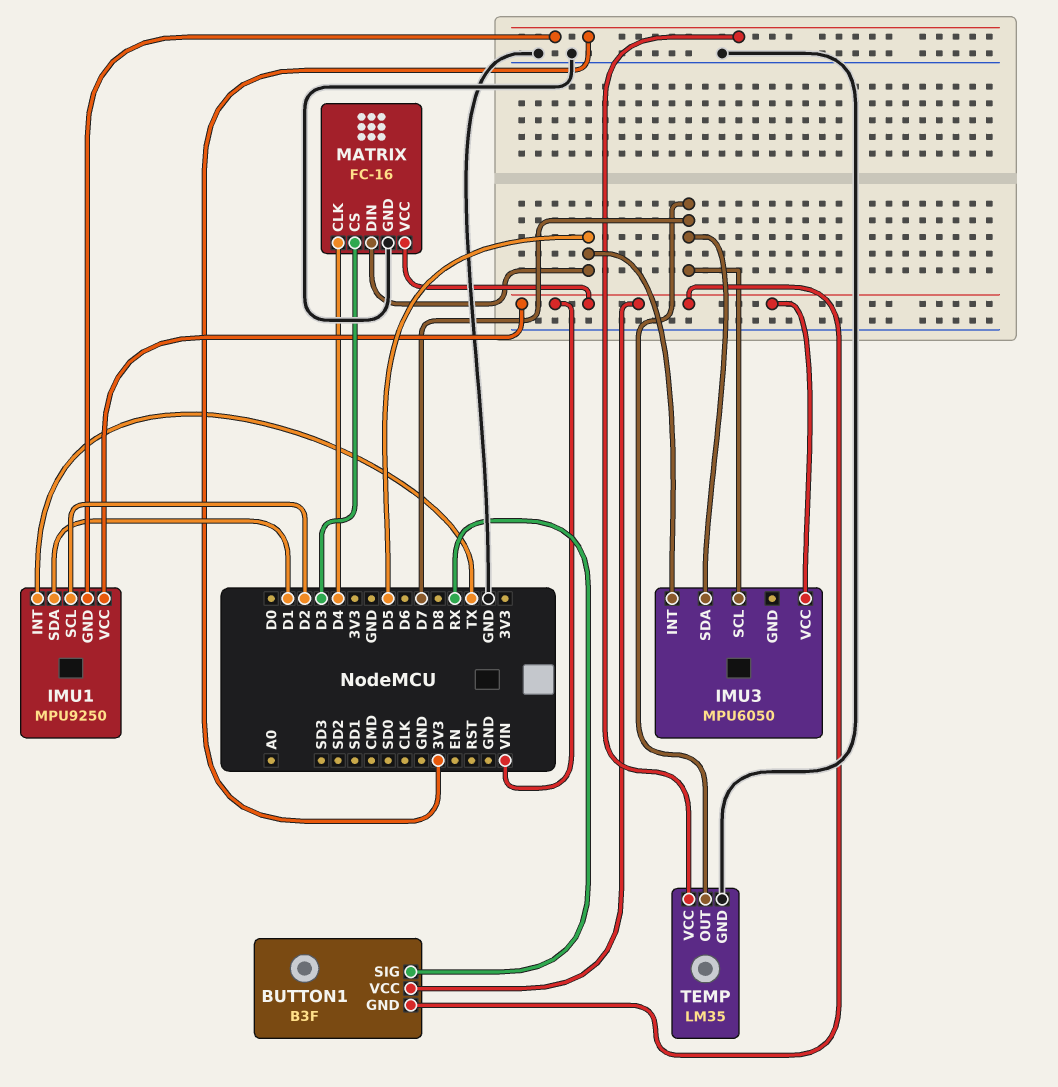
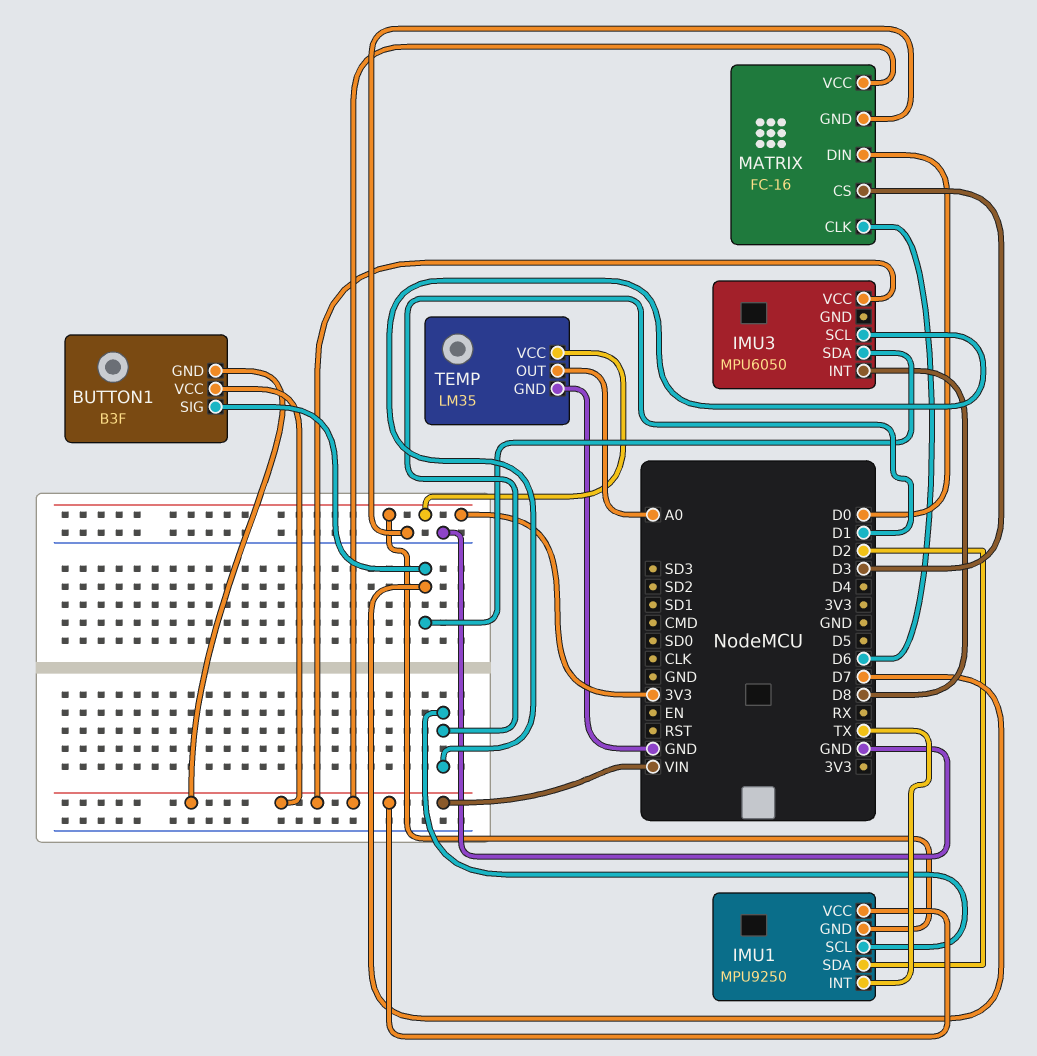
BUTTON1 pin SIG: RX -> D7
IMU1 pin SCL: D2 -> D1
IMU1 pin SDA: D1 -> D2
IMU3 pin INT: D5 -> D8
IMU3 pin SCL: D7 -> D1
MATRIX pin CLK: D4 -> D6
MATRIX pin DIN: D5 -> D0
TEMP pin OUT: D7 -> A0

